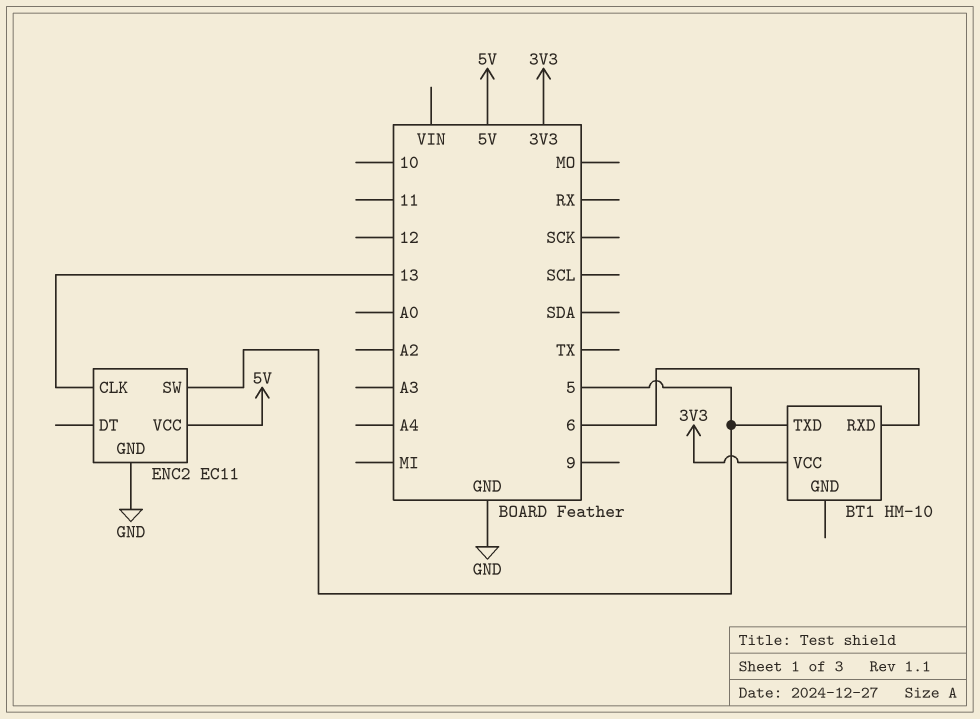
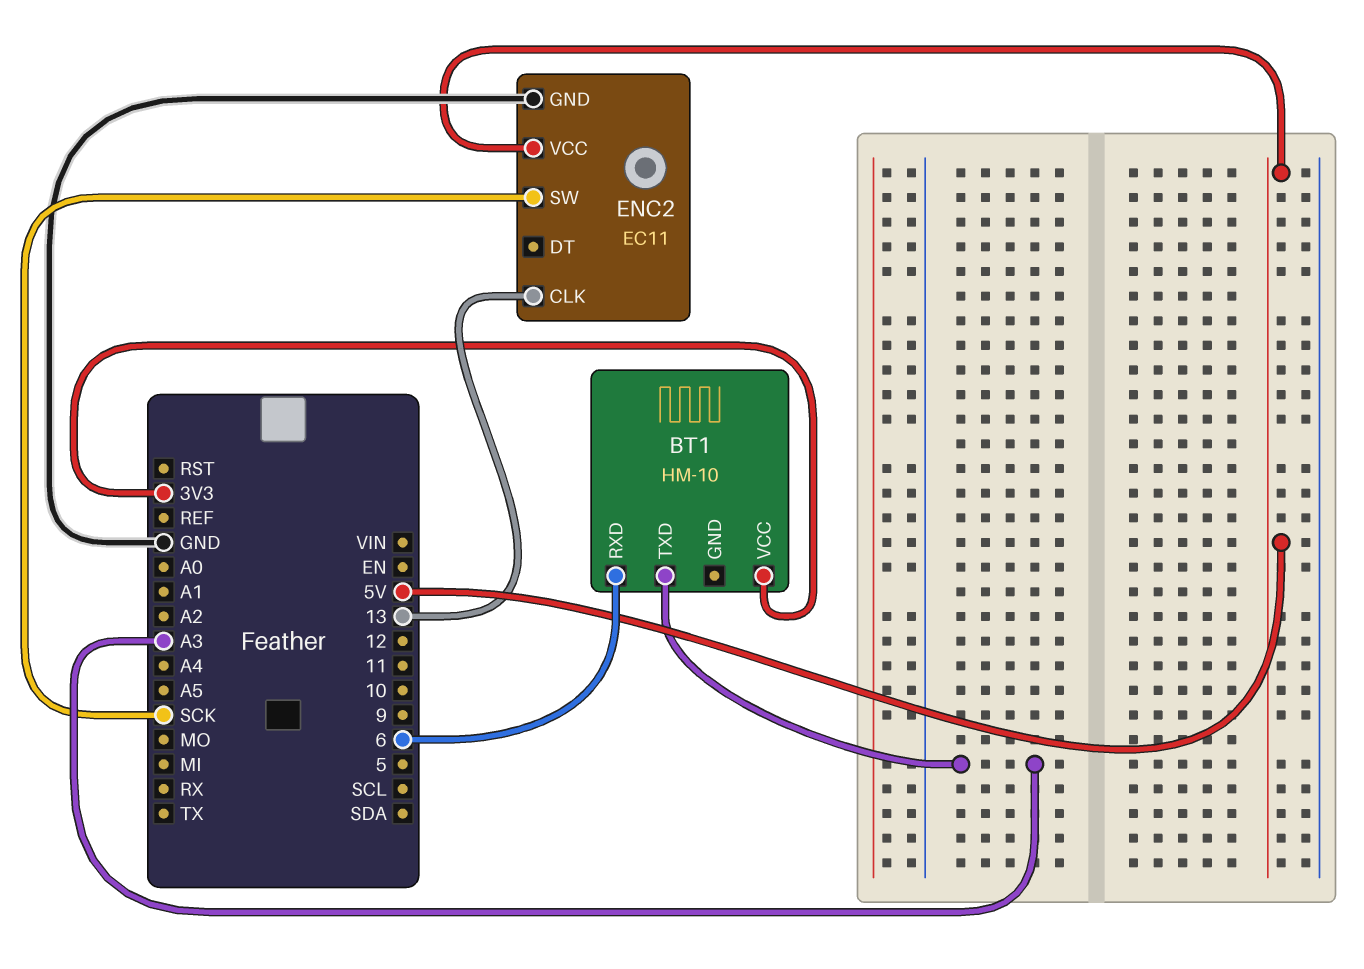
BT1 pin TXD: 5 -> A3
ENC2 pin SW: 5 -> SCK

